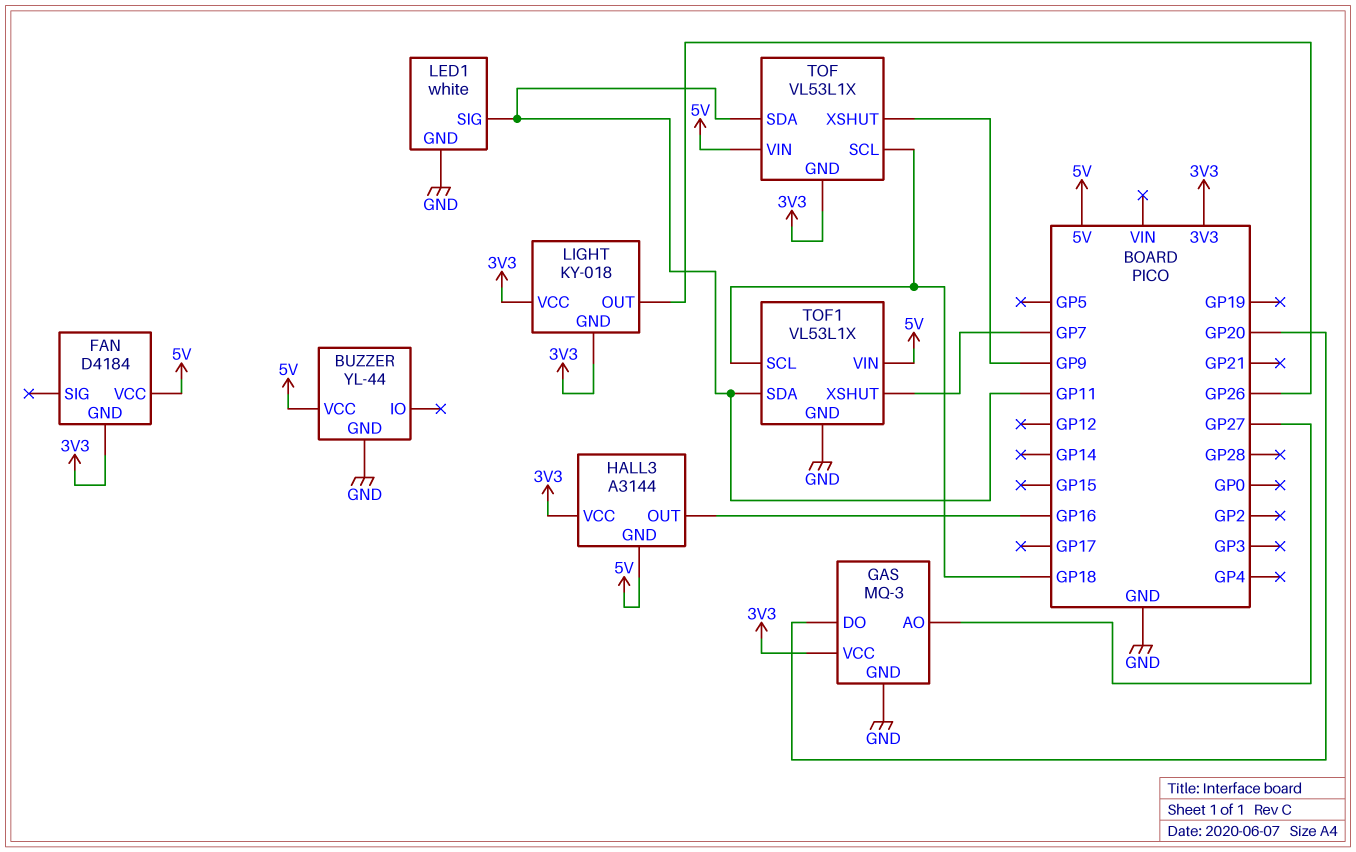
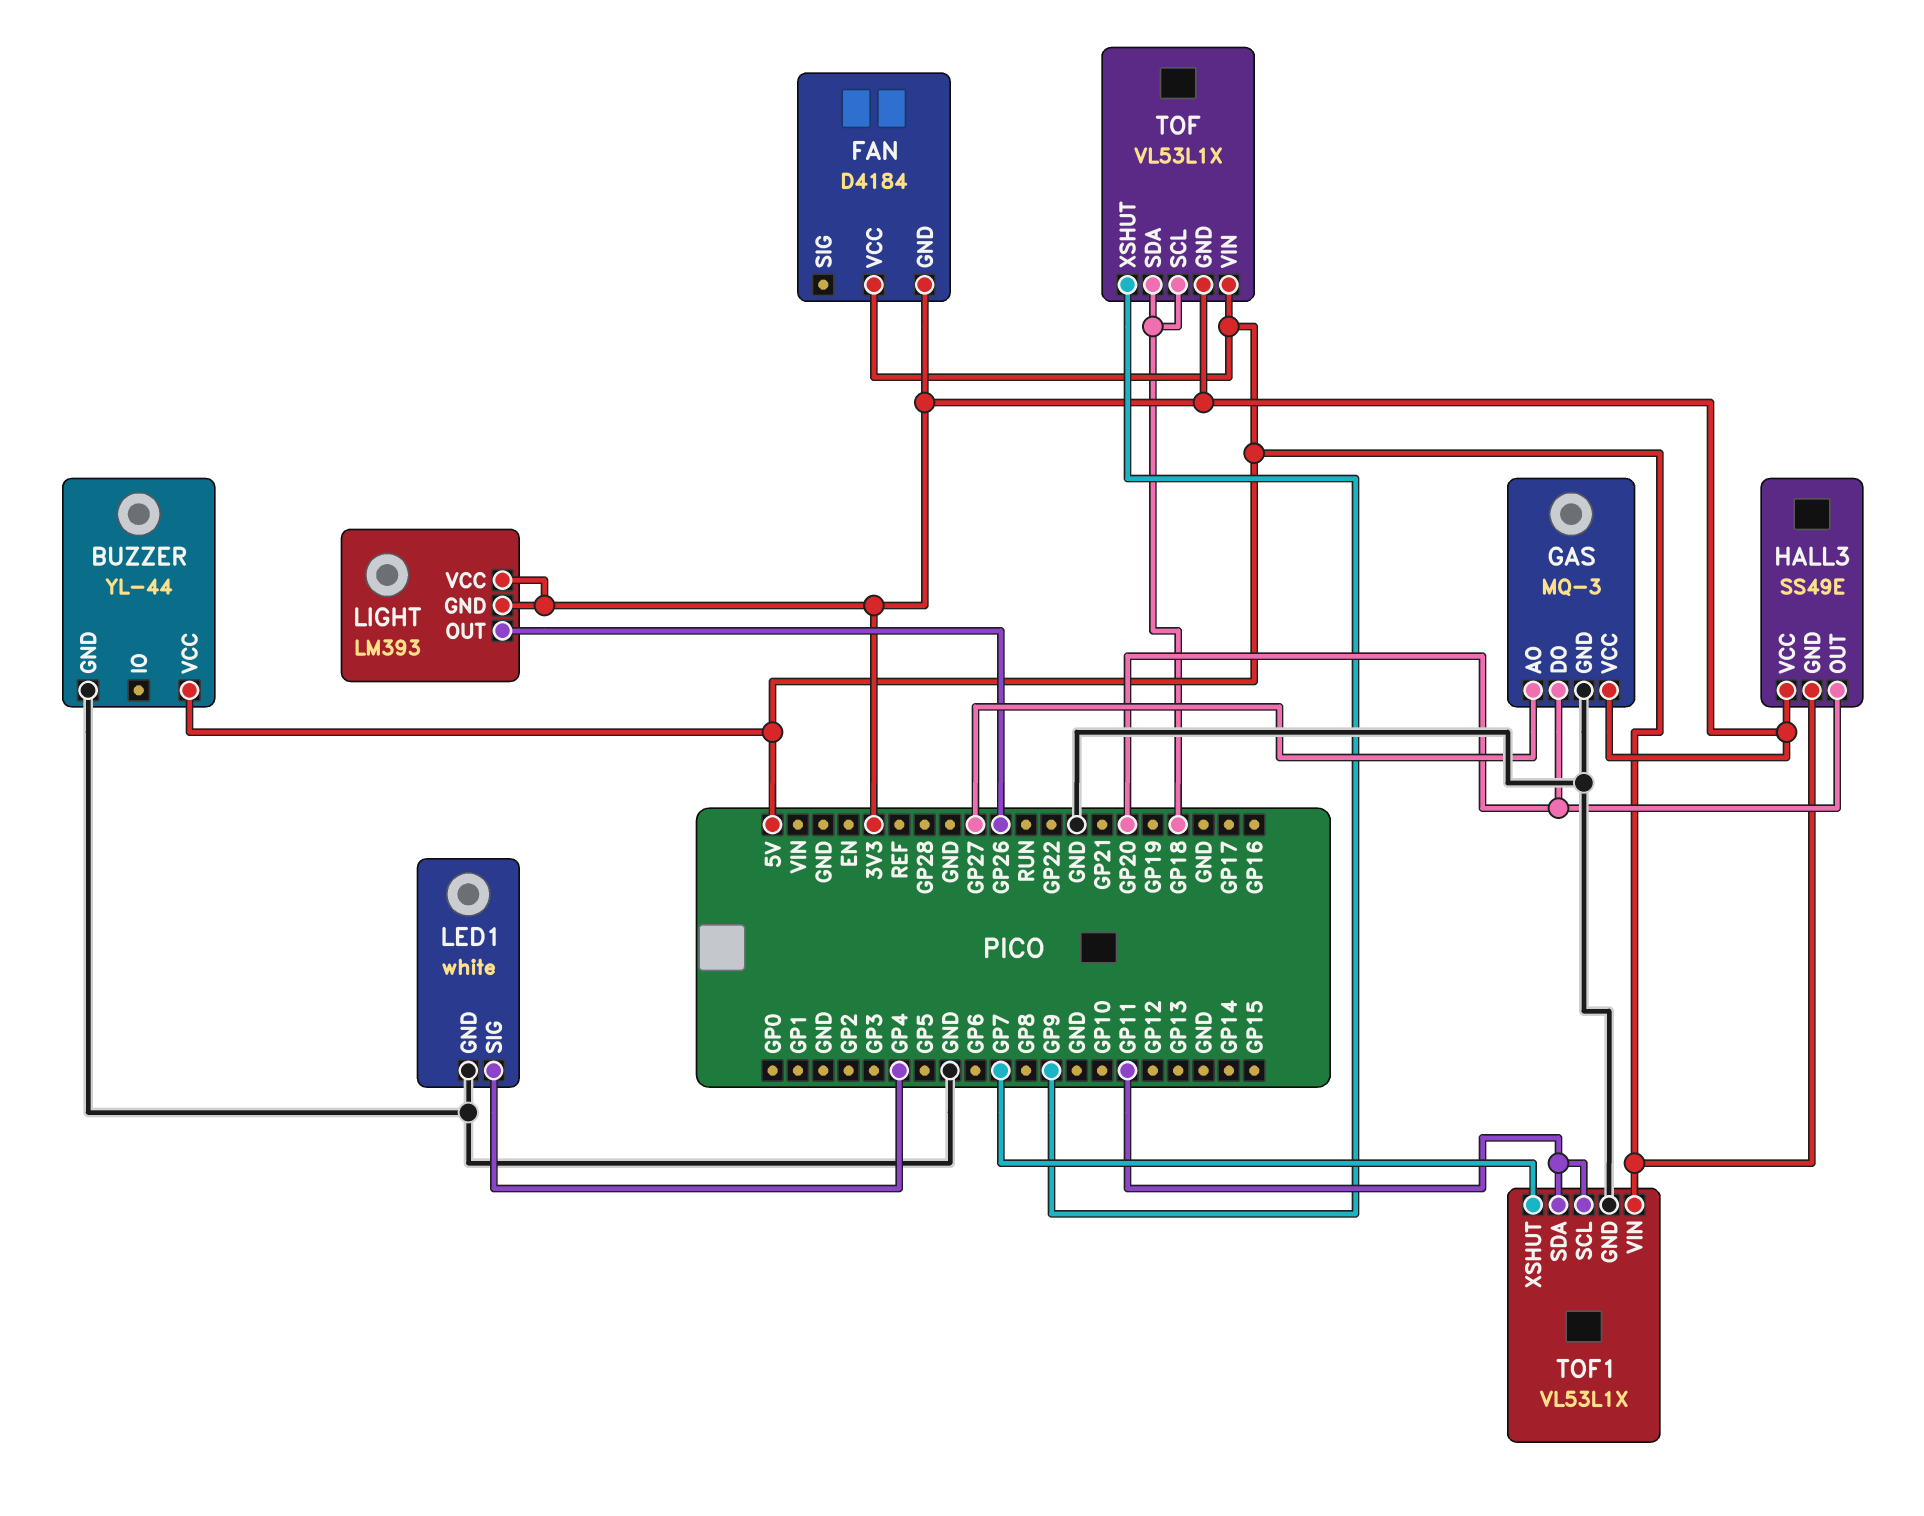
HALL3: A3144 -> SS49E
HALL3 pin OUT: GP16 -> GP20
LED1 pin SIG: GP11 -> GP4
LIGHT: KY-018 -> LM393
TOF pin SDA: GP11 -> GP18
TOF1 pin SCL: GP18 -> GP11

